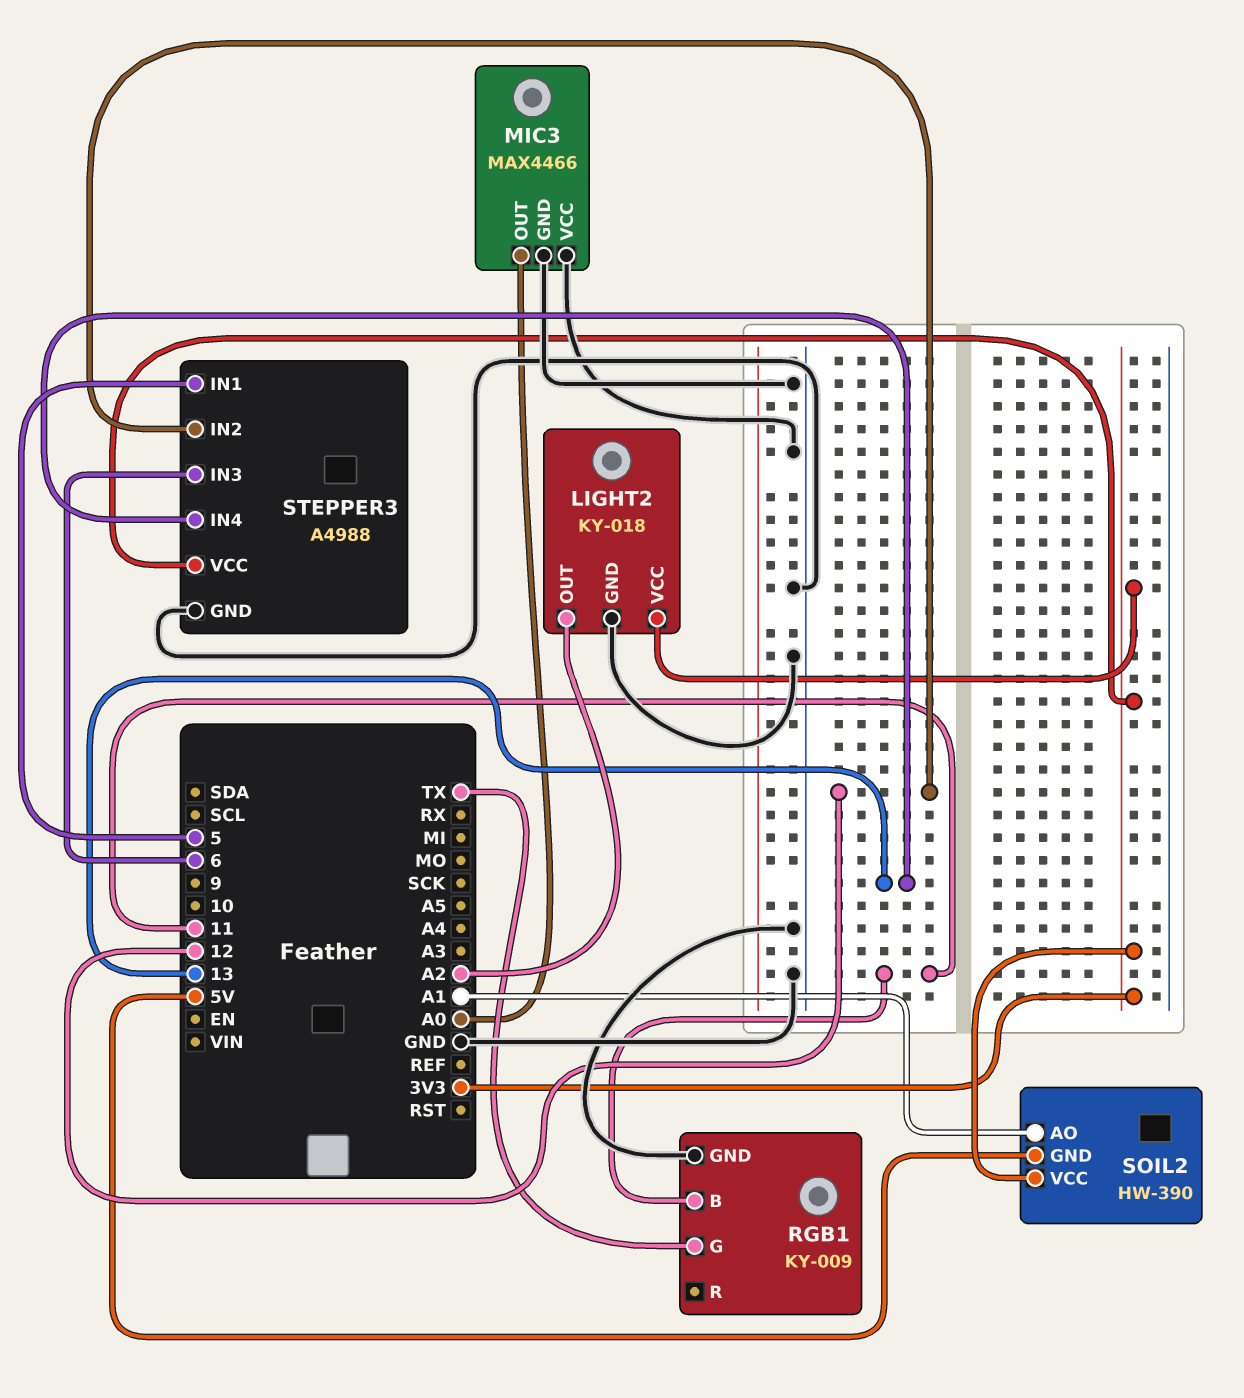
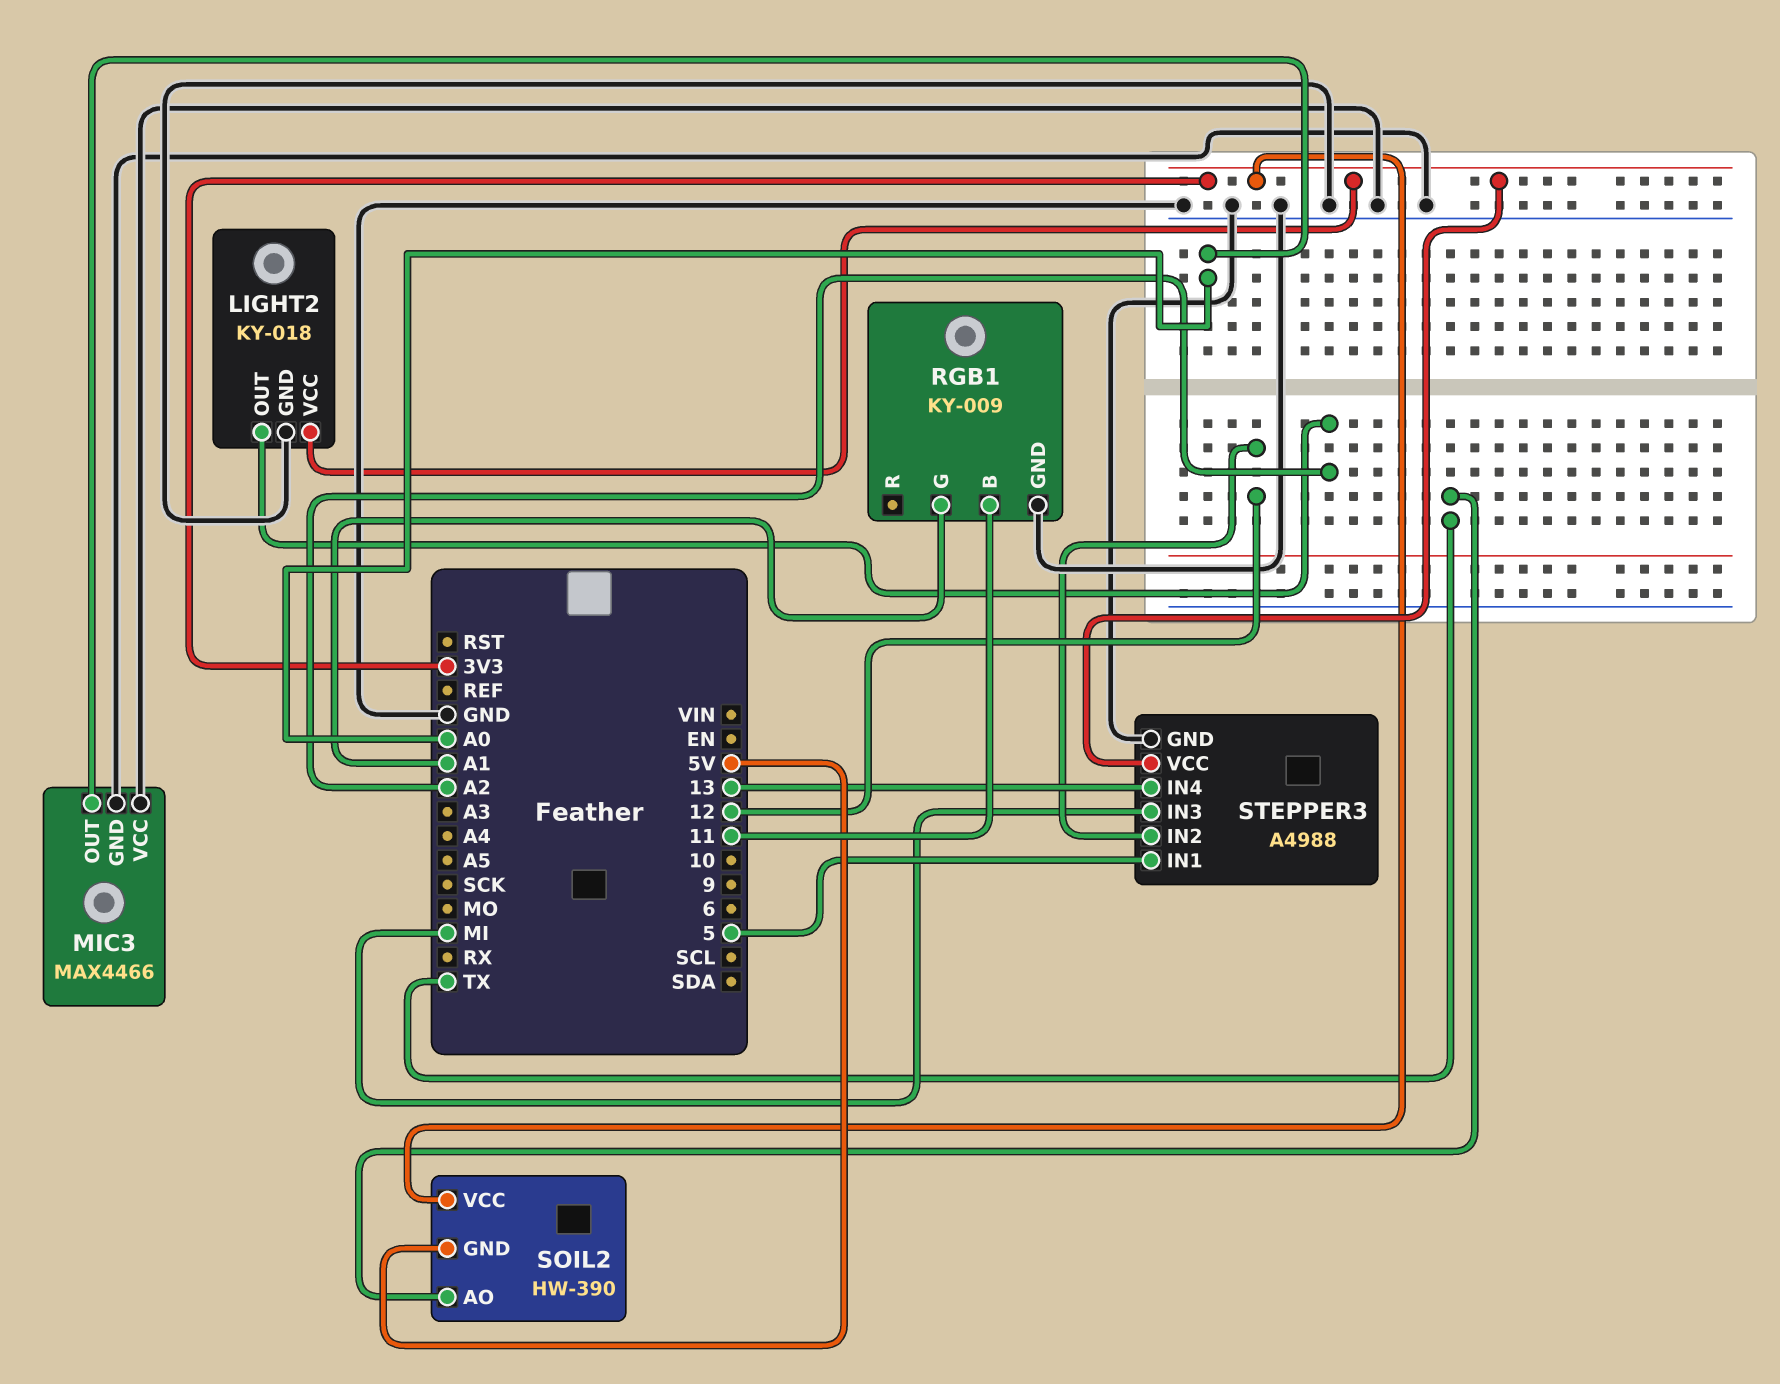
RGB1 pin G: TX -> A1
SOIL2 pin AO: A1 -> TX
STEPPER3 pin IN3: 6 -> MI

